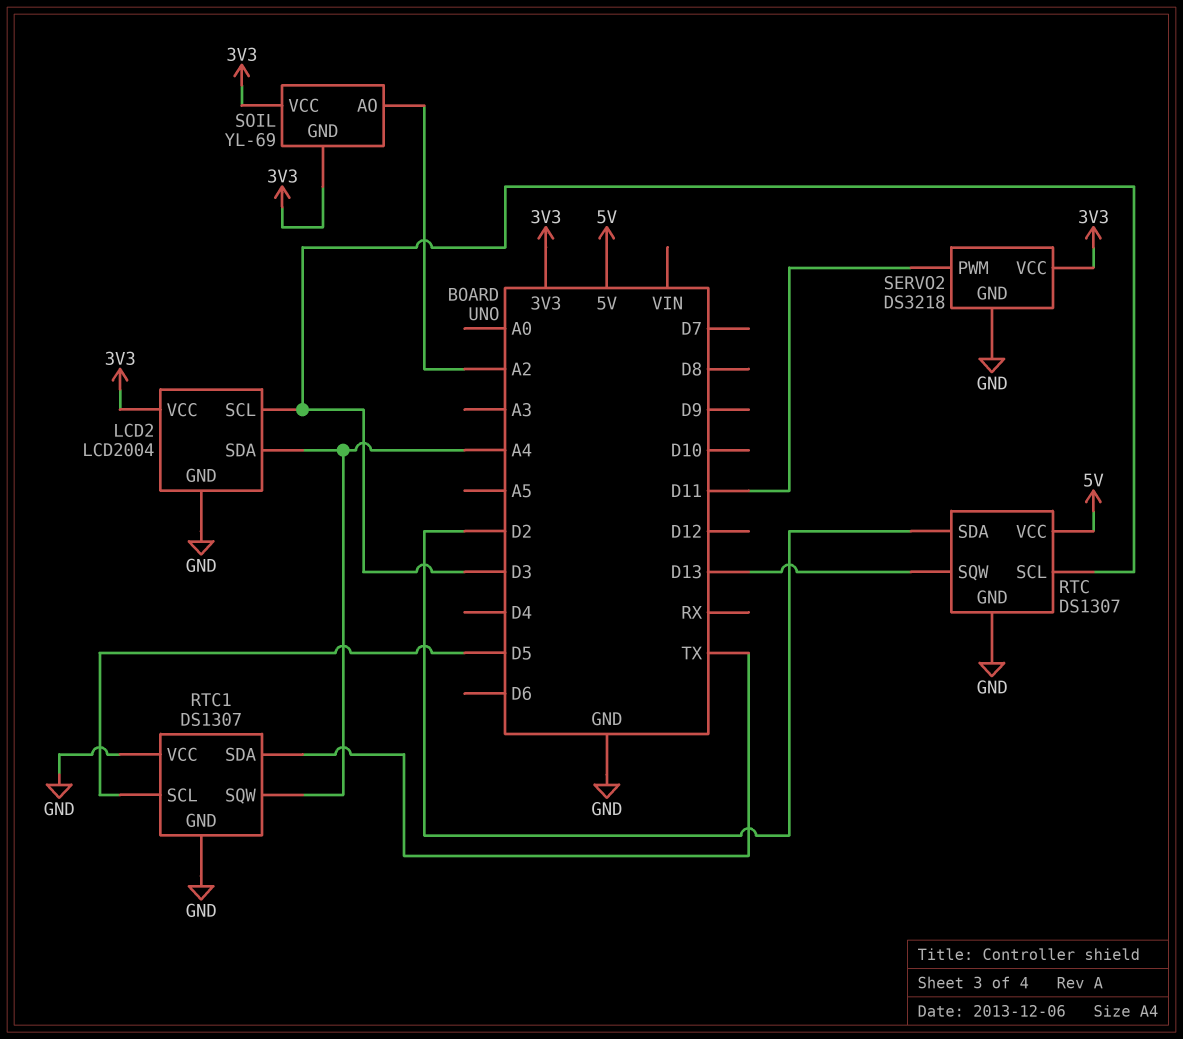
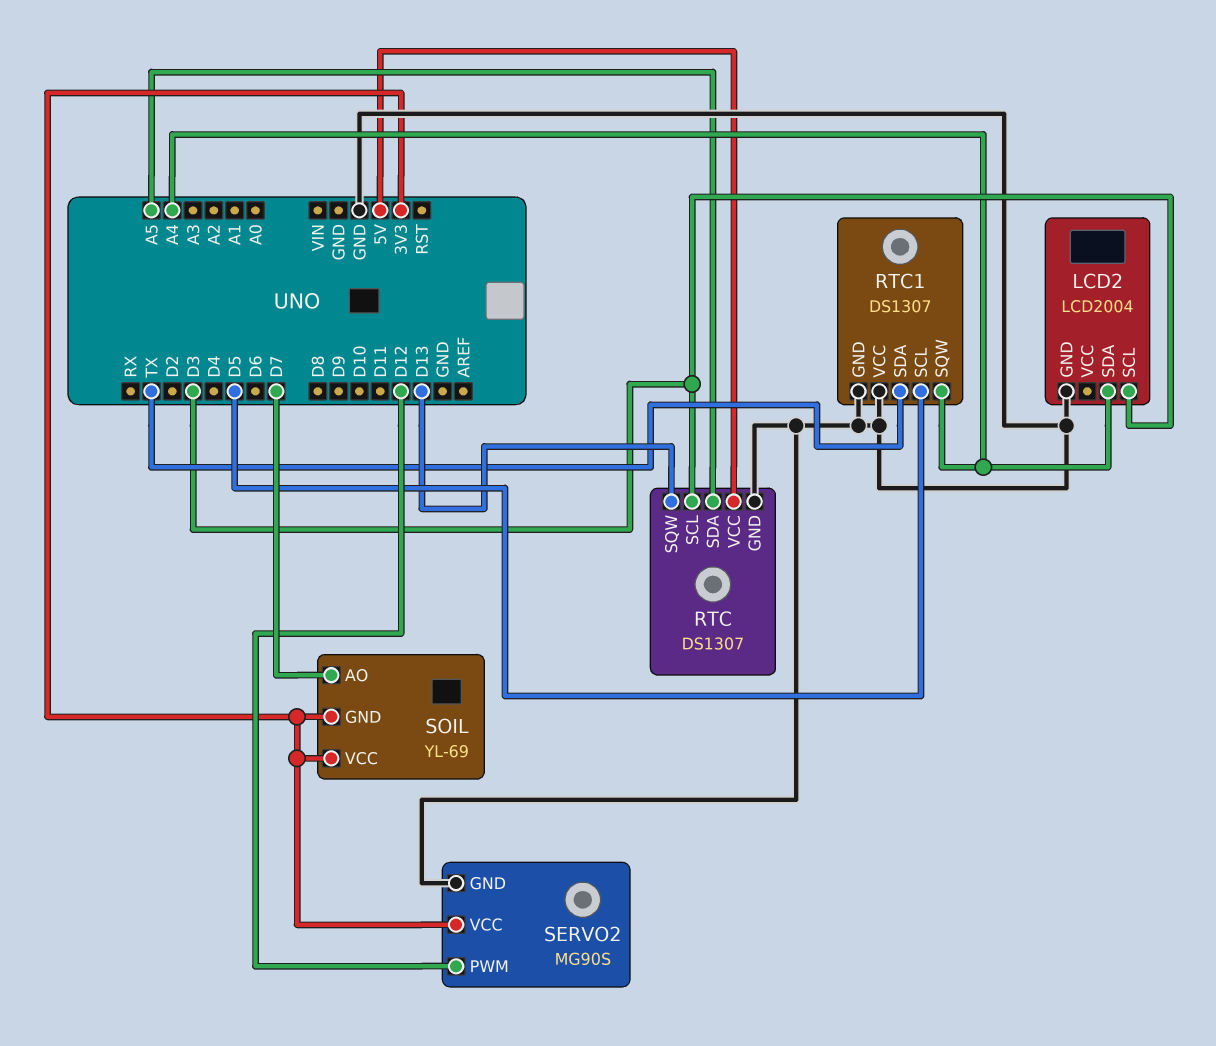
LCD2 pin VCC: 3V3 -> none
RTC pin SDA: D2 -> A5
SERVO2: DS3218 -> MG90S
SERVO2 pin PWM: D11 -> D12
SOIL pin AO: A2 -> D7

